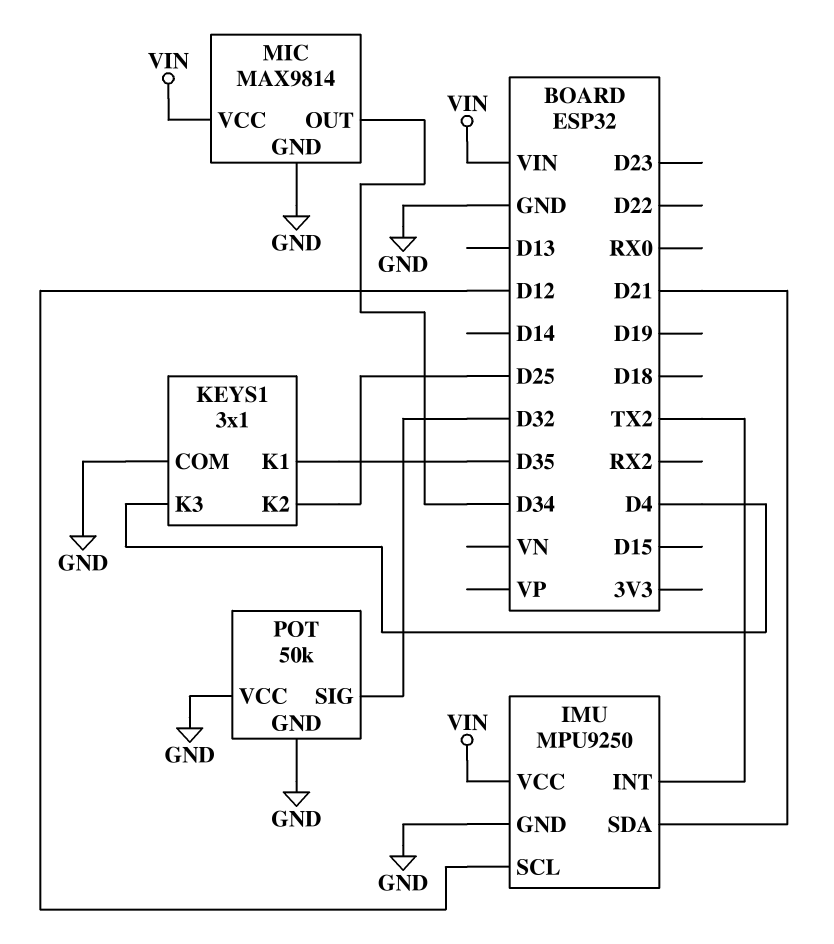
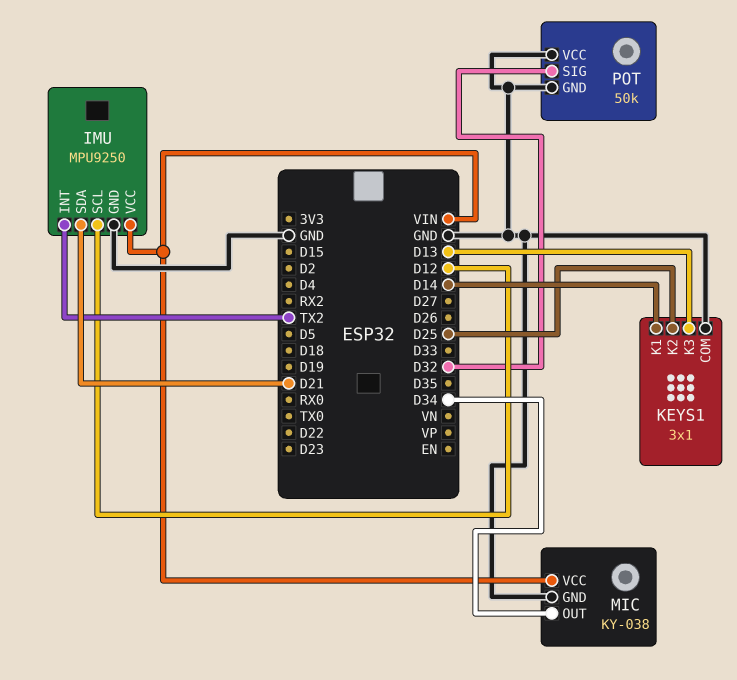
KEYS1 pin K1: D35 -> D14
KEYS1 pin K3: D4 -> D13
MIC: MAX9814 -> KY-038

